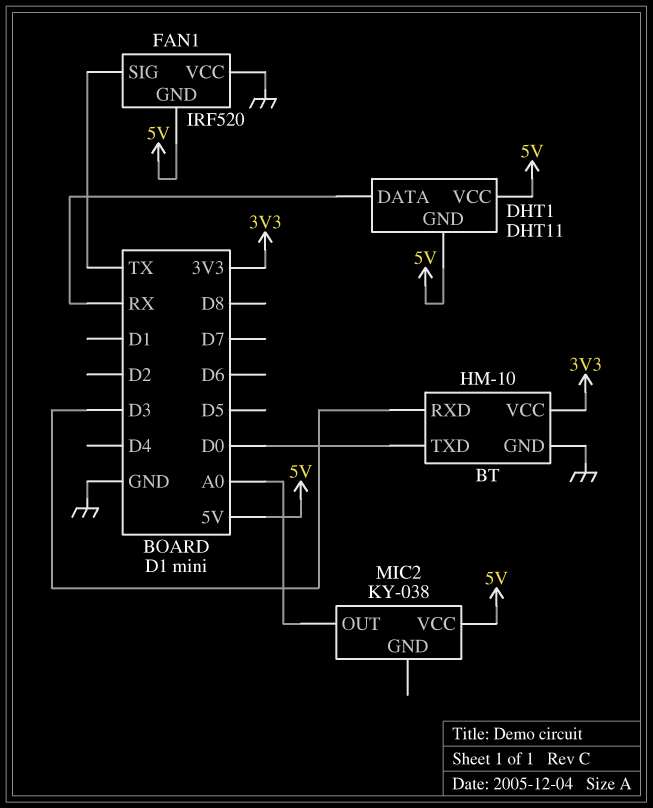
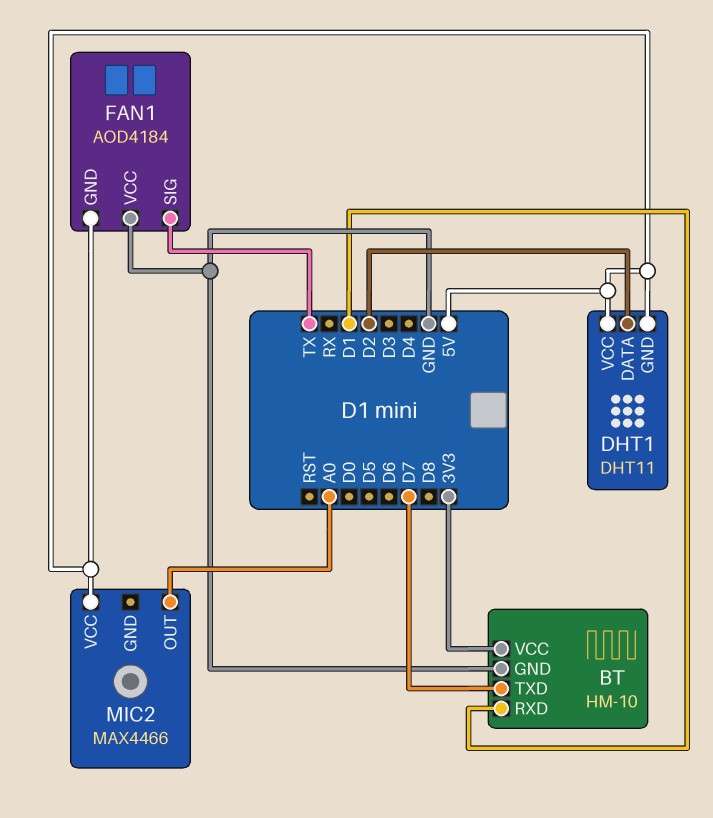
BT pin RXD: D3 -> D1
BT pin TXD: D0 -> D7
DHT1 pin DATA: RX -> D2
FAN1: IRF520 -> AOD4184
MIC2: KY-038 -> MAX4466

